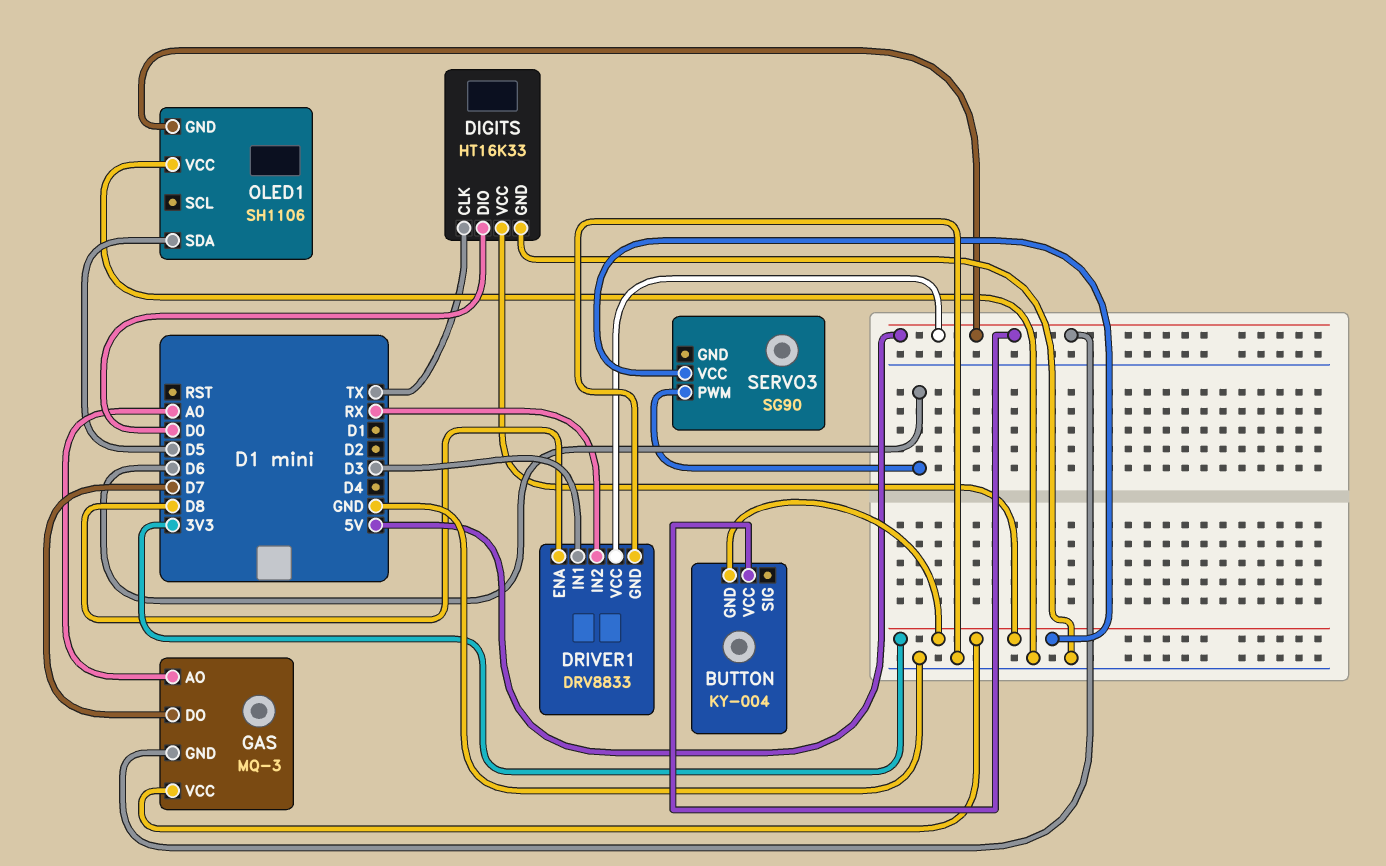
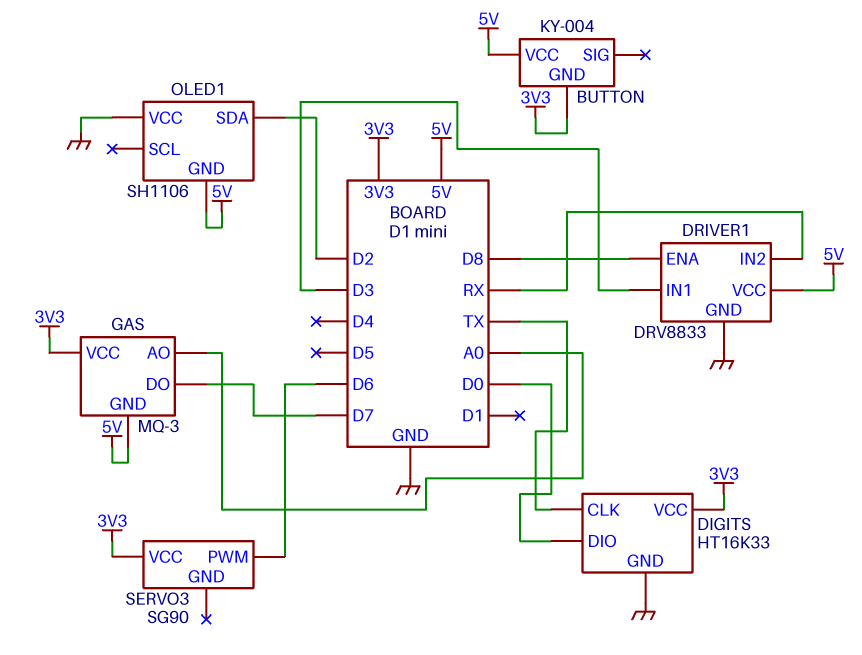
OLED1 pin SDA: D5 -> D2

